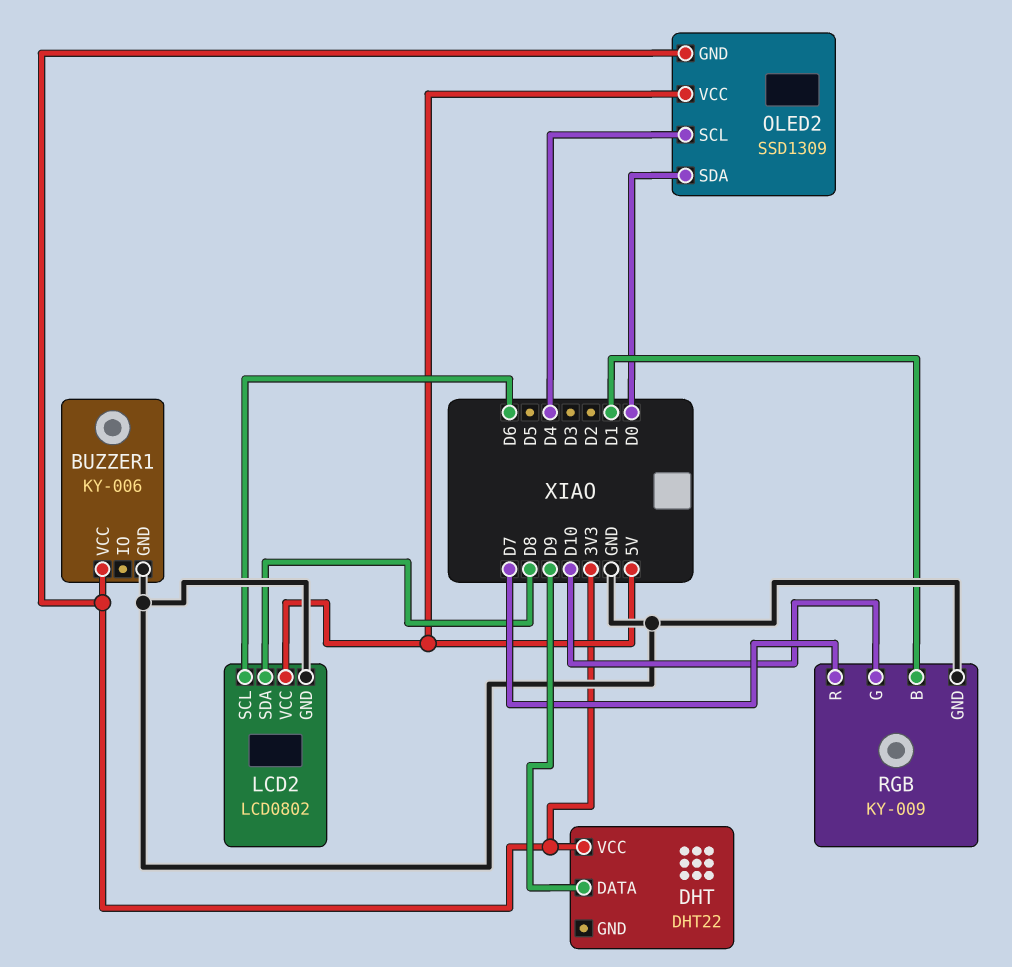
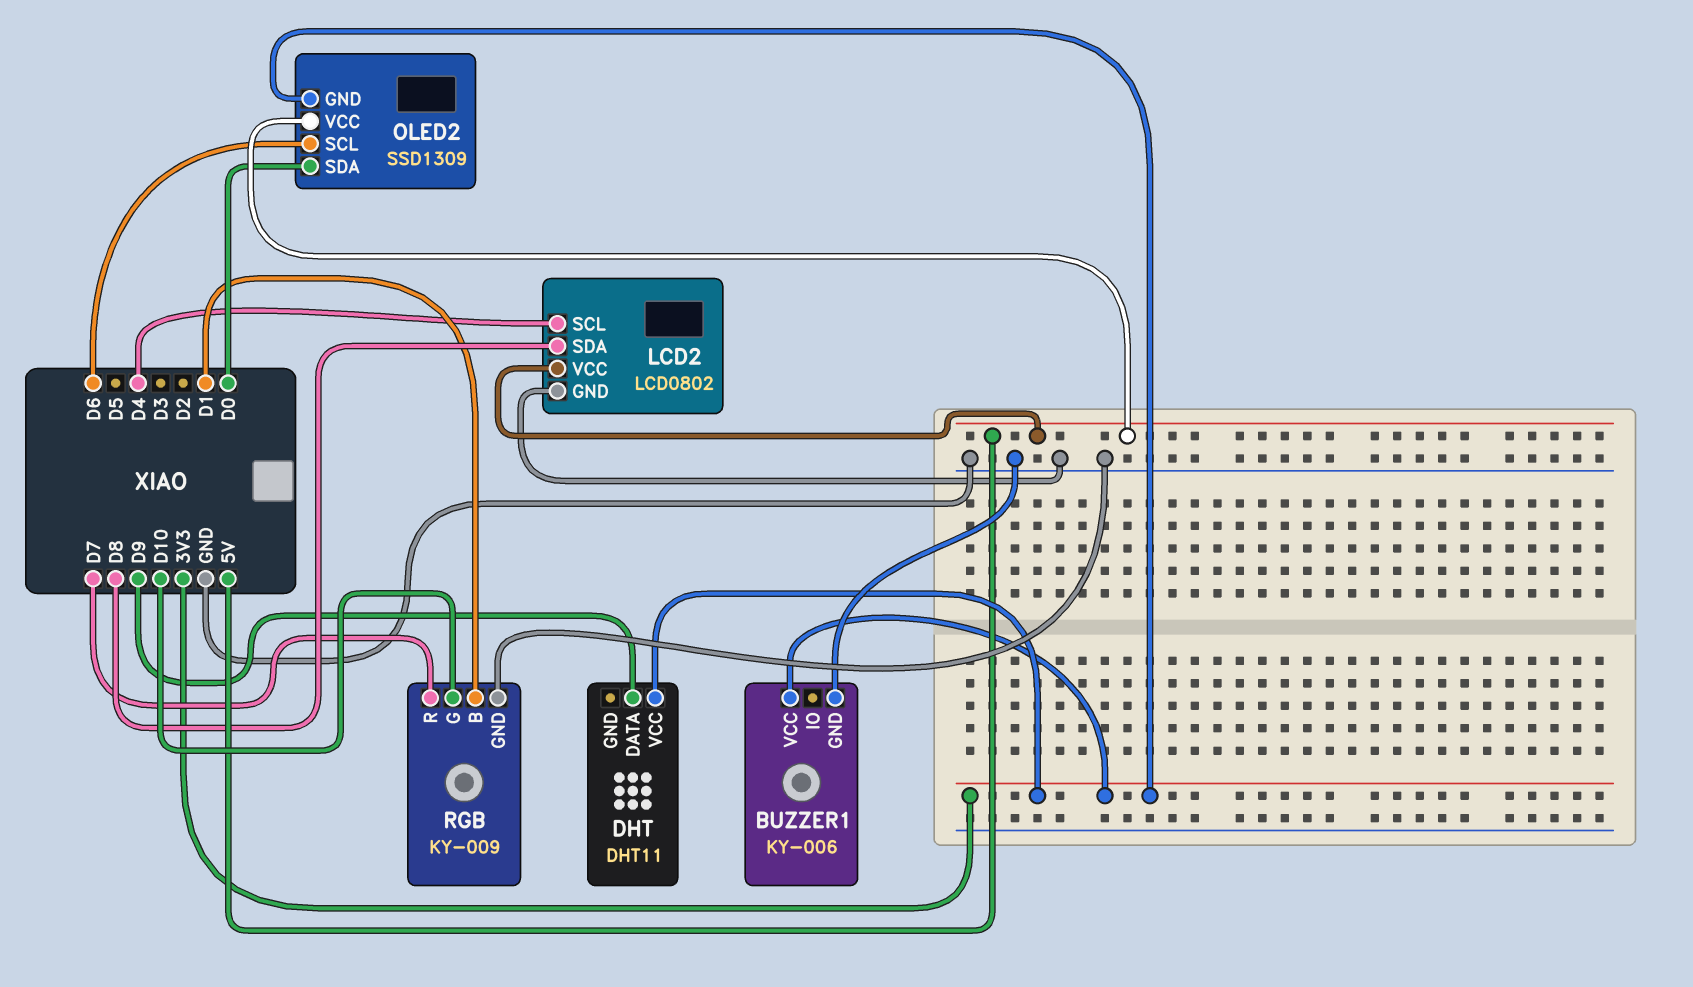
DHT: DHT22 -> DHT11
LCD2 pin SCL: D6 -> D4
OLED2 pin SCL: D4 -> D6

